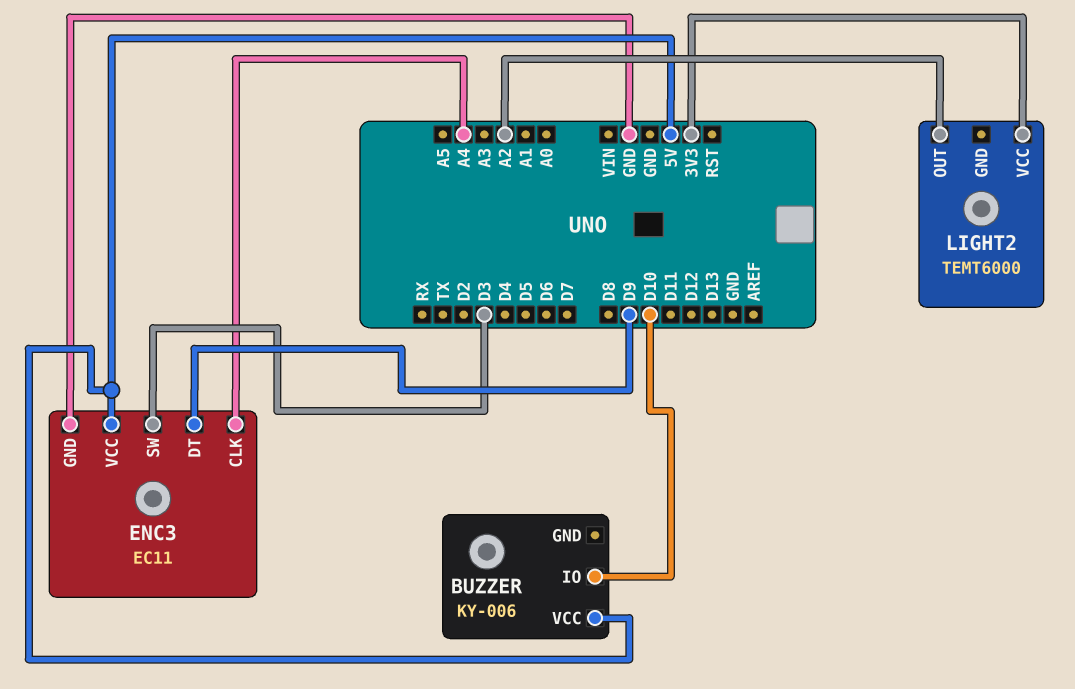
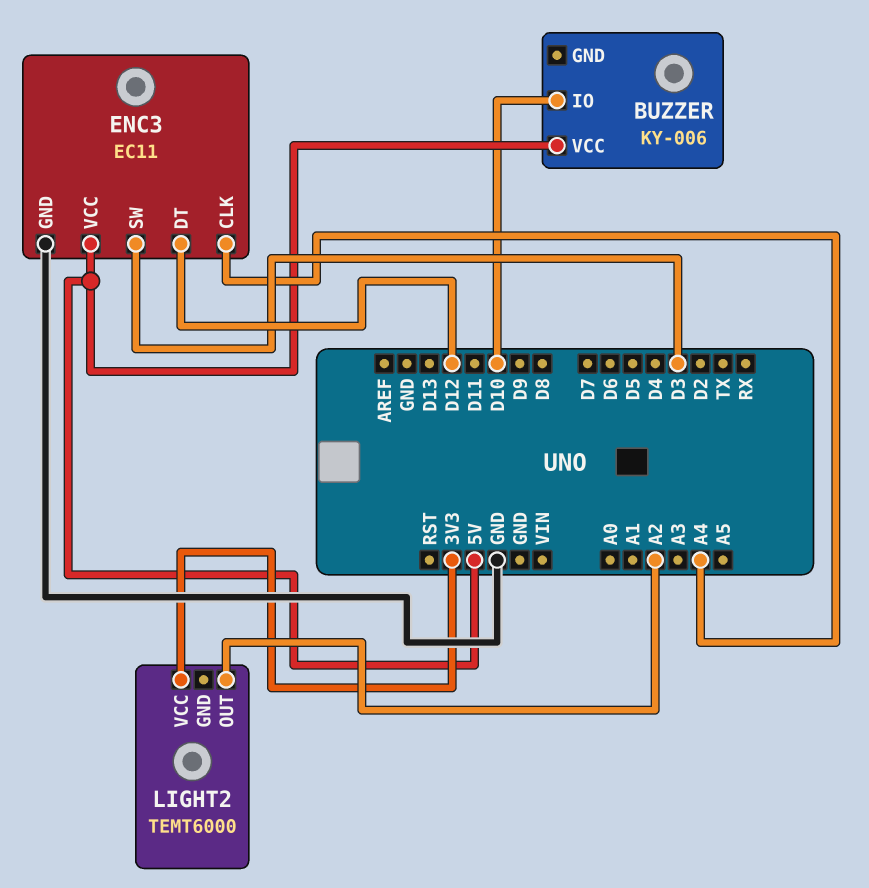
ENC3 pin DT: D9 -> D12

